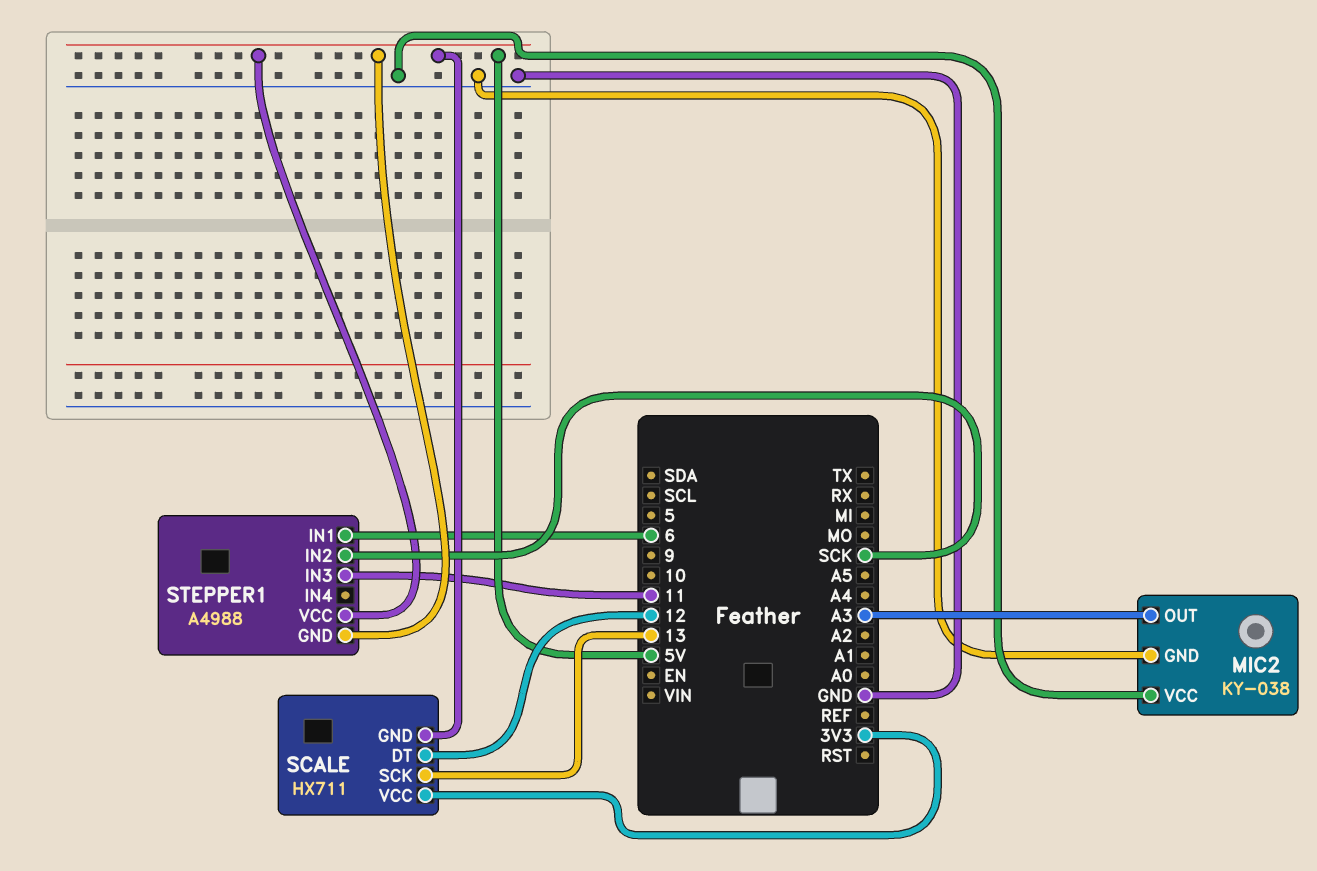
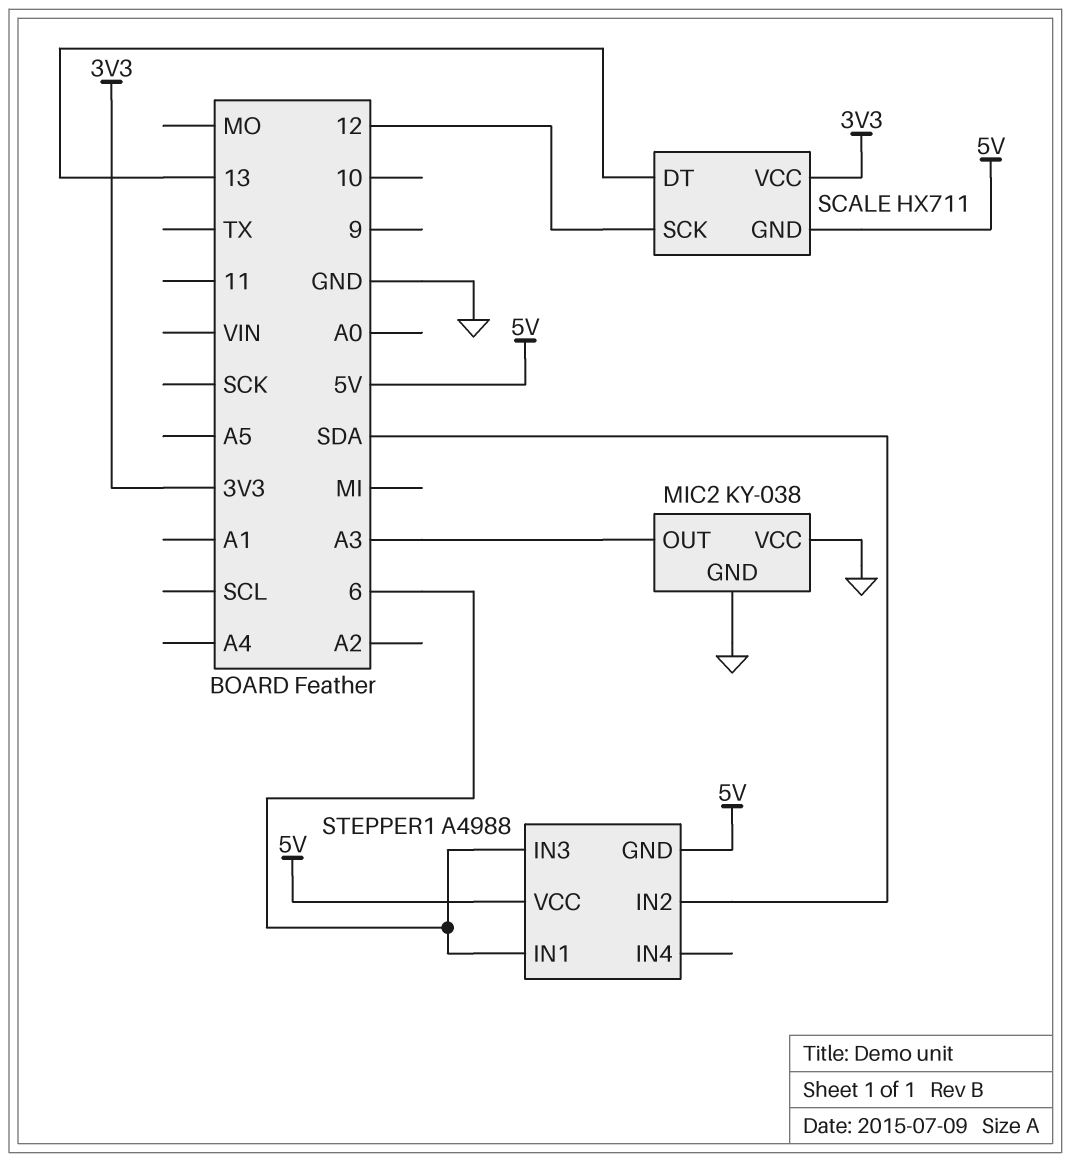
SCALE pin DT: 12 -> 13
SCALE pin SCK: 13 -> 12
STEPPER1 pin IN2: SCK -> SDA
STEPPER1 pin IN3: 11 -> 6

